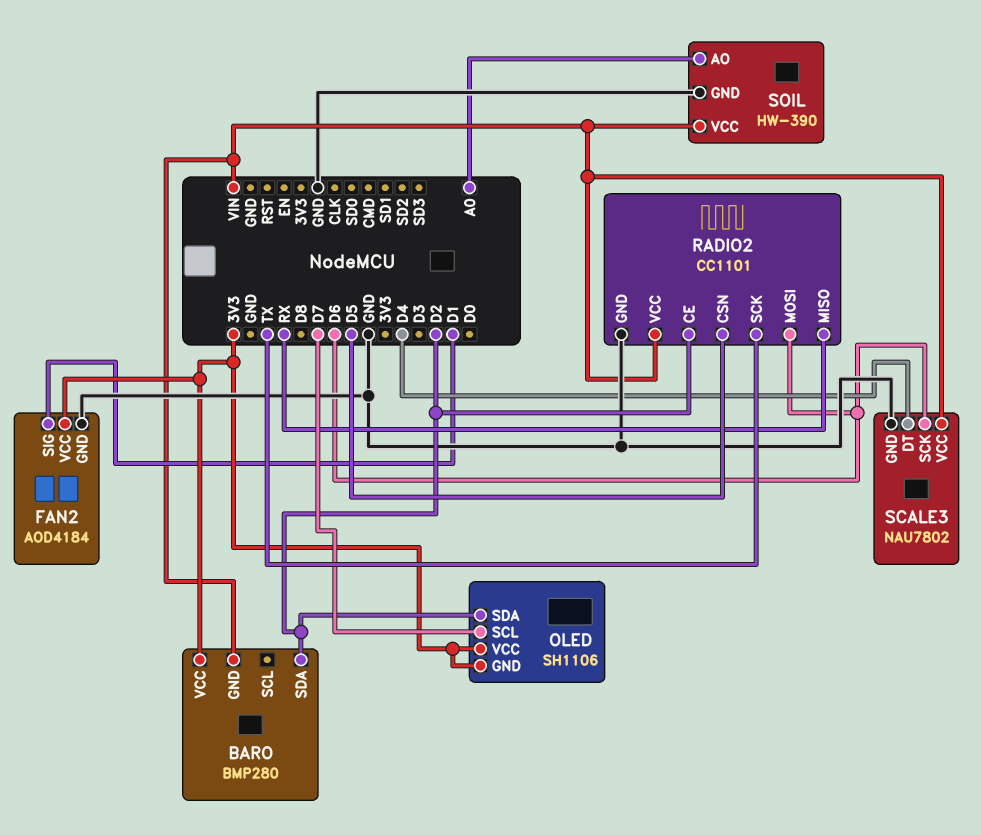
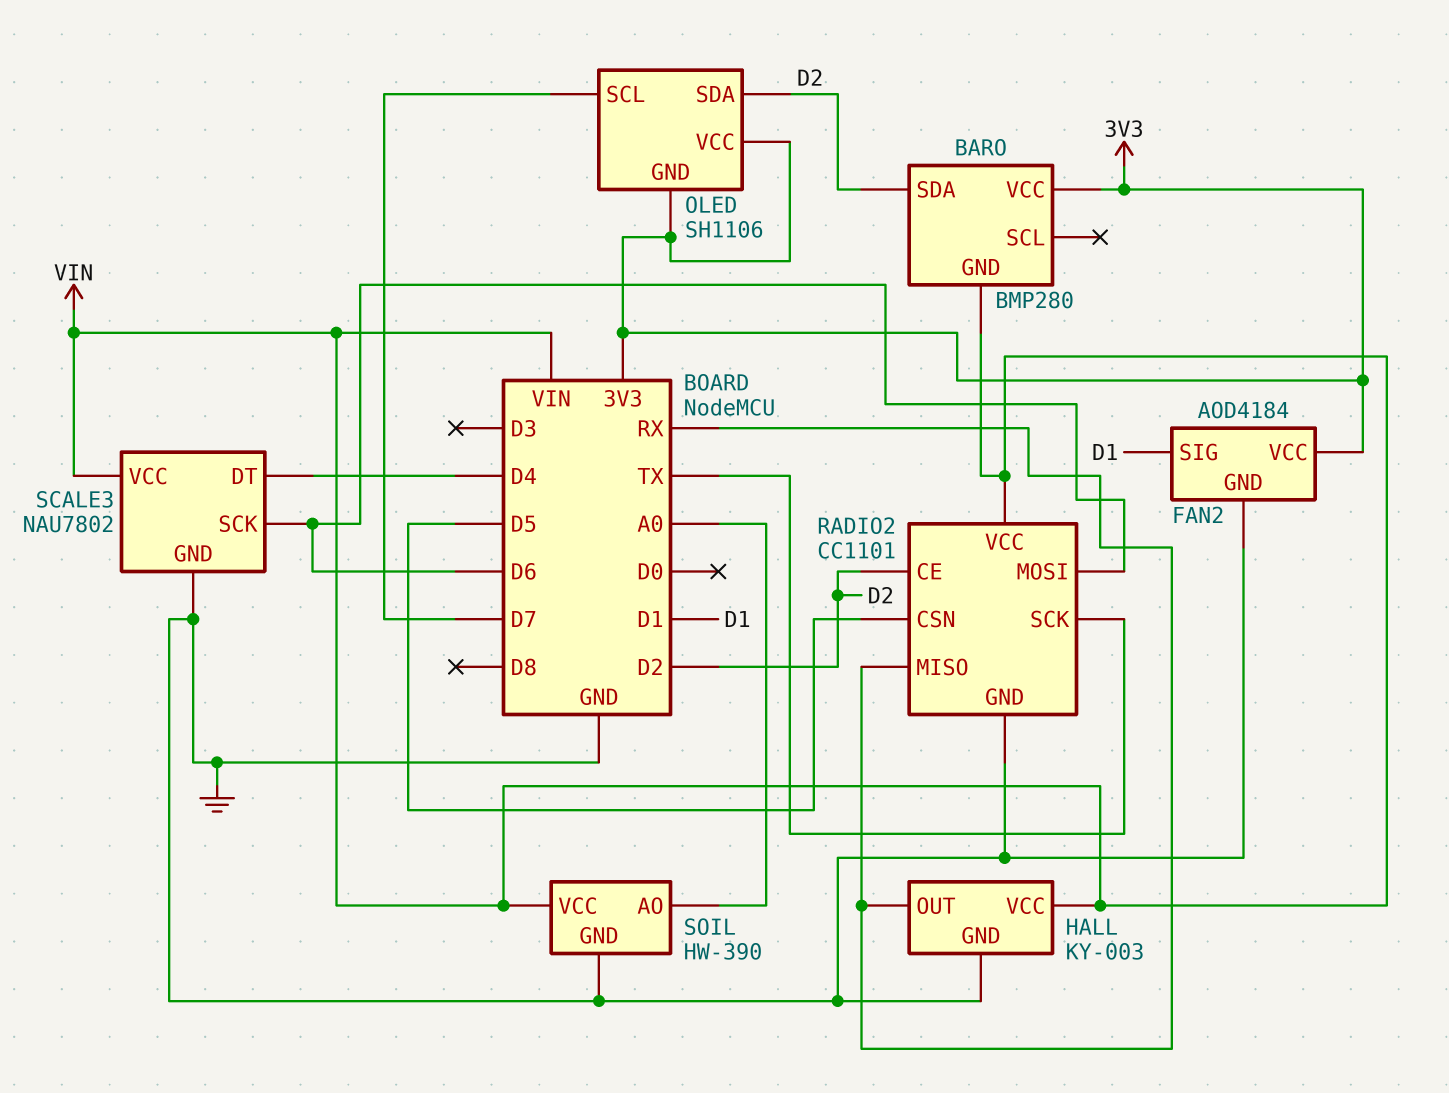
HALL: none -> KY-003
HALL pin GND: none -> GND
HALL pin OUT: none -> RX
HALL pin VCC: none -> VIN

